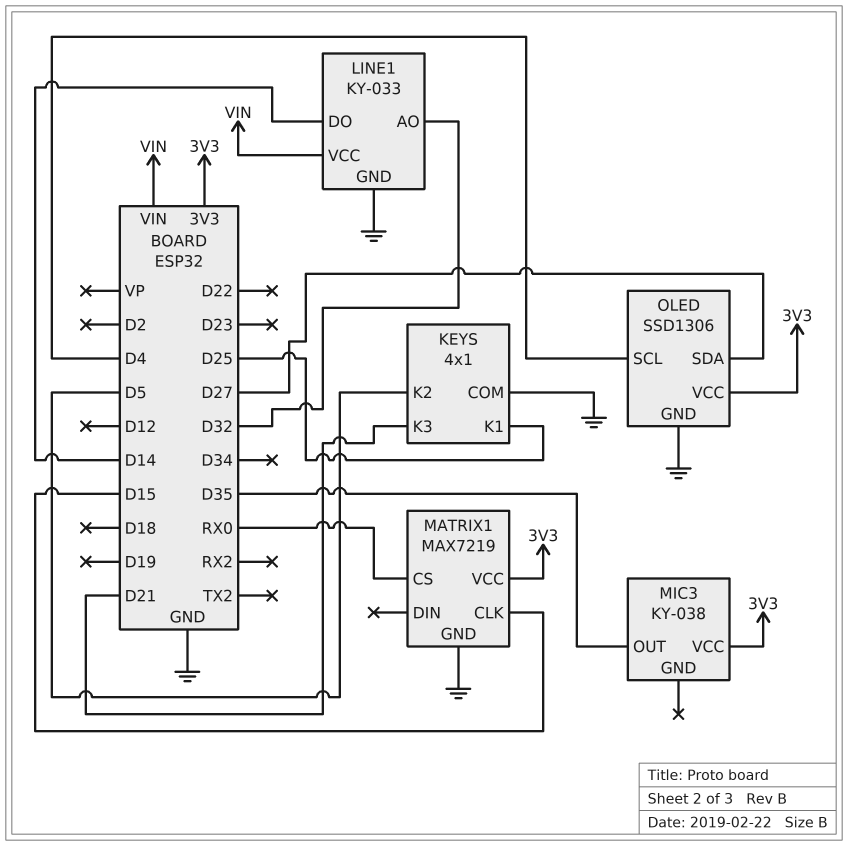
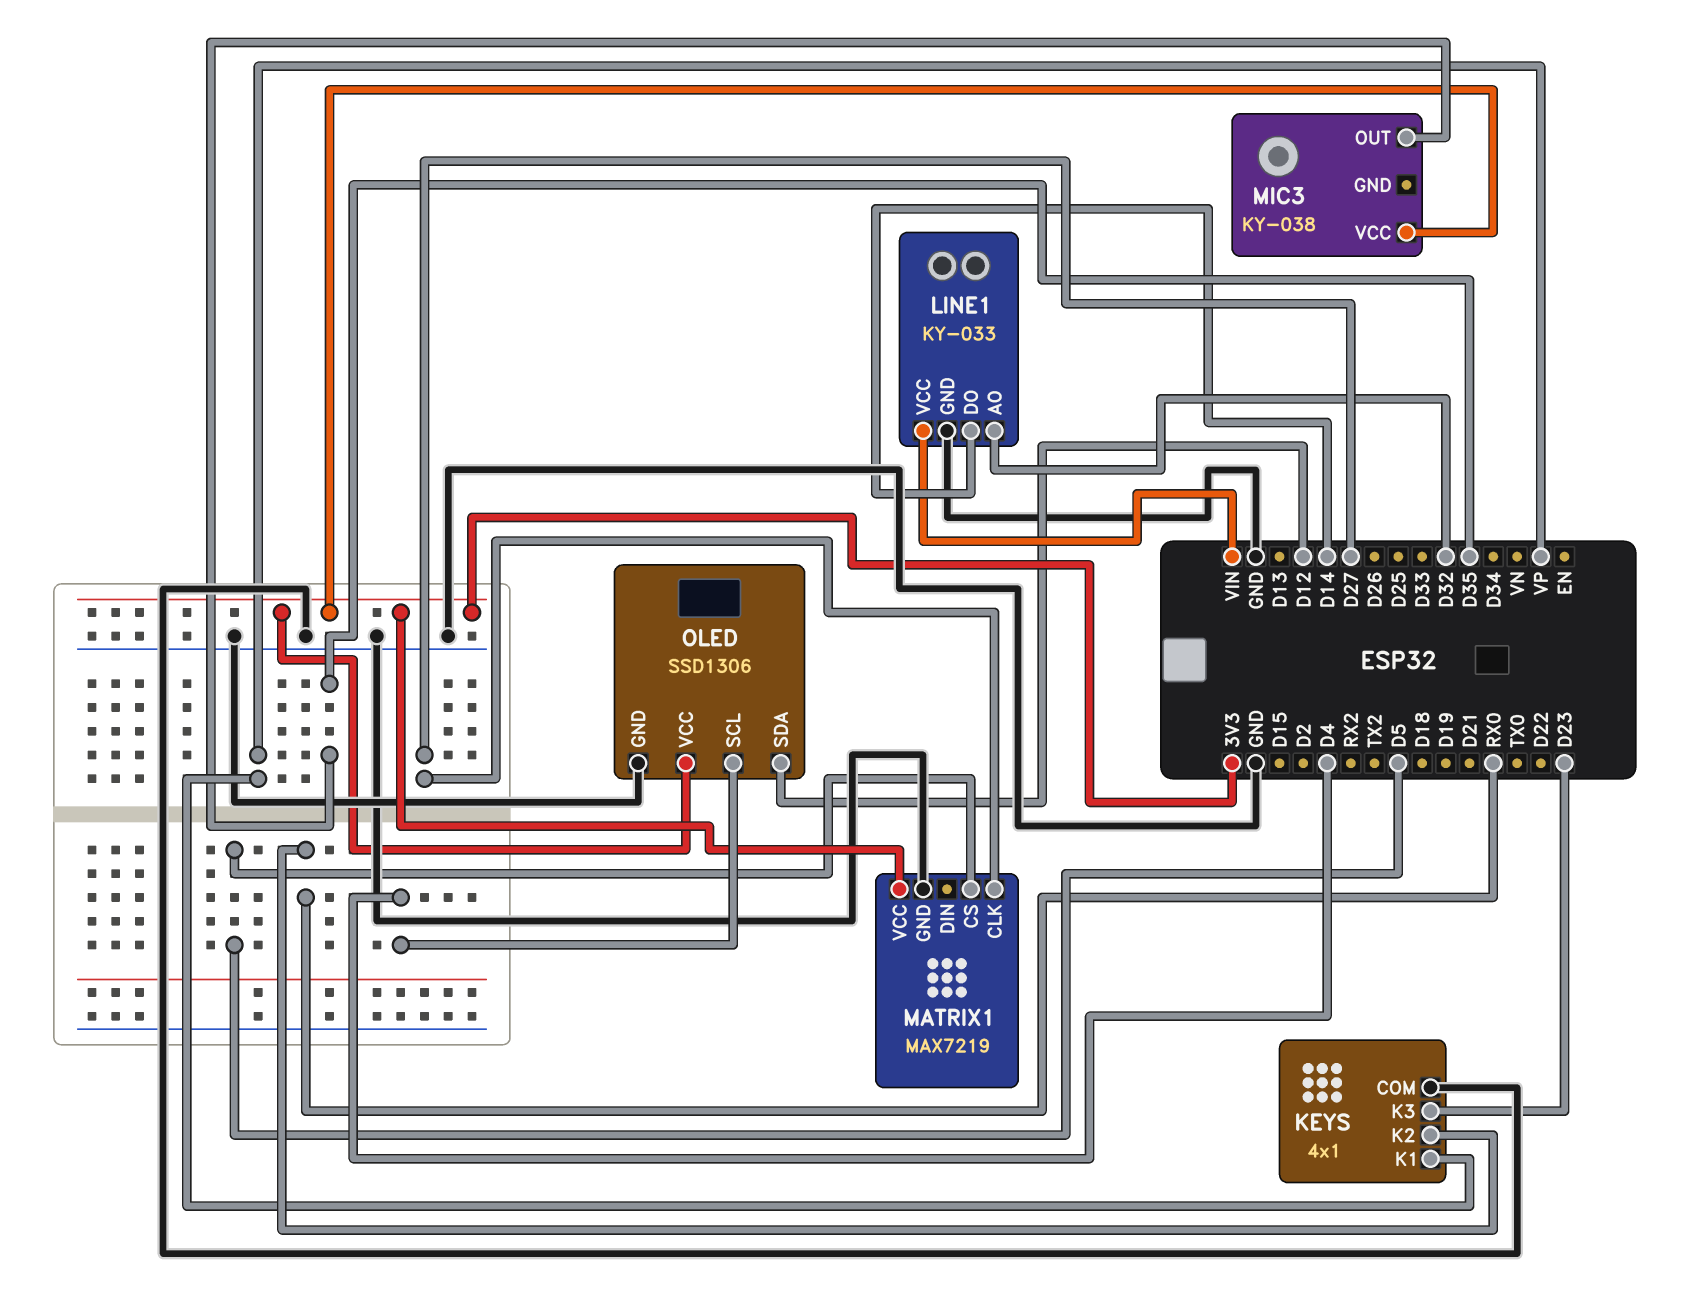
KEYS pin K1: D25 -> VP
KEYS pin K2: D5 -> RX0
KEYS pin K3: D21 -> D23
MATRIX1 pin CLK: D15 -> D27
MATRIX1 pin CS: RX0 -> D5
OLED pin SDA: D27 -> D12

